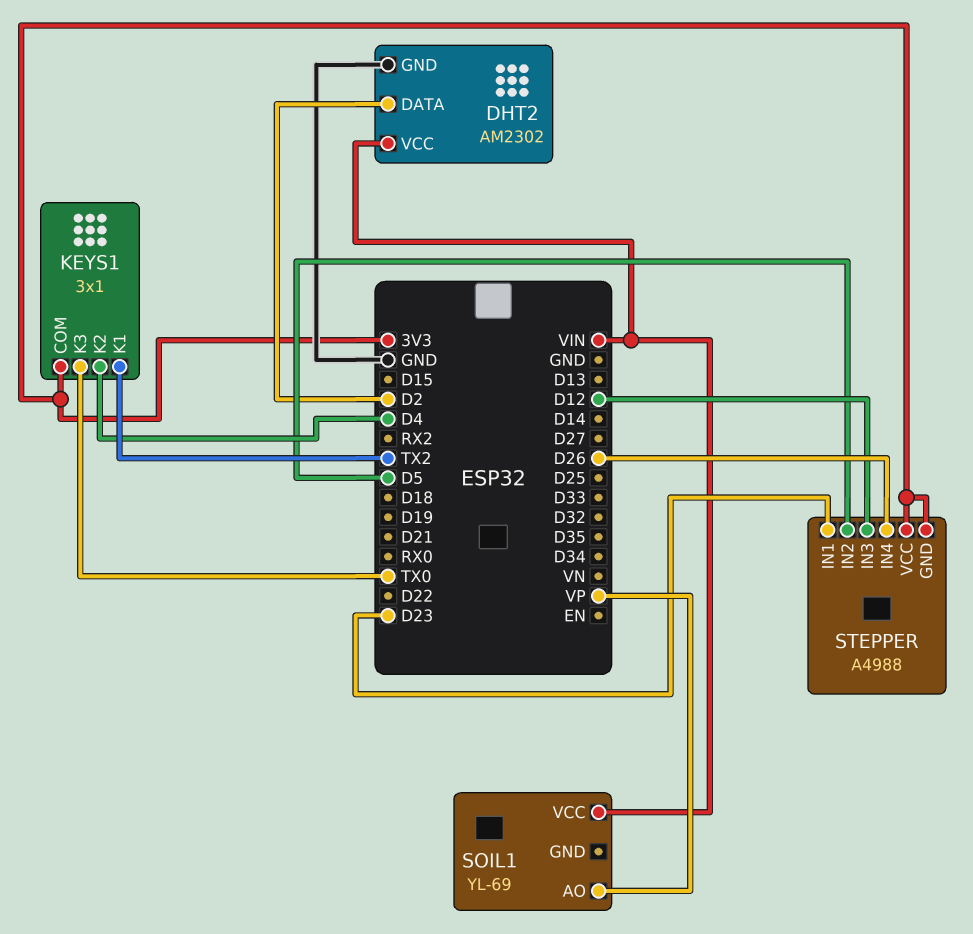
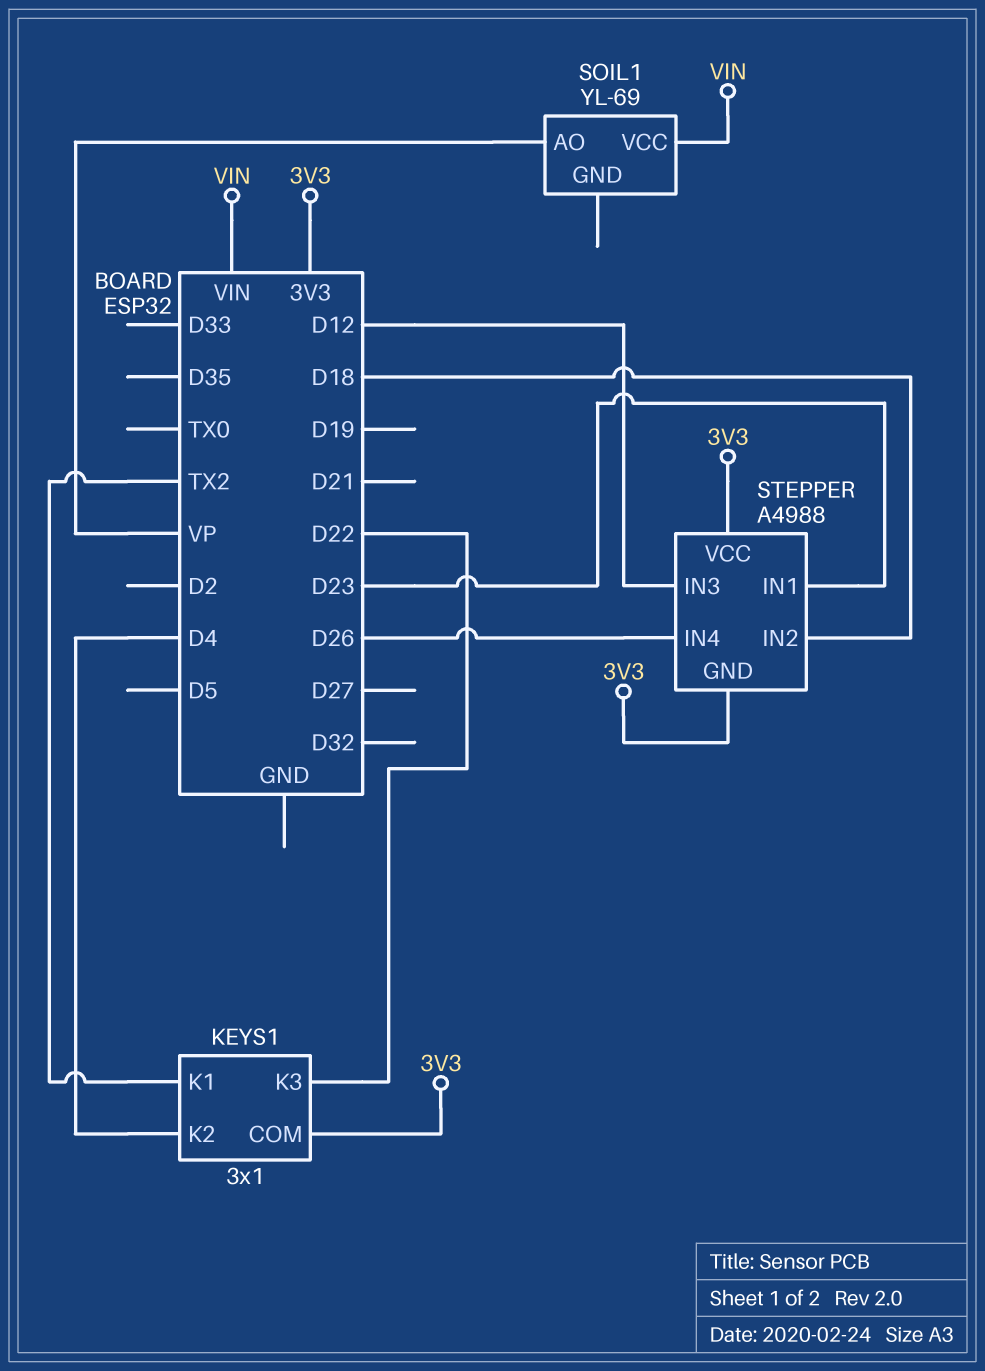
DHT2: AM2302 -> none
DHT2 pin DATA: D2 -> none
DHT2 pin GND: GND -> none
DHT2 pin VCC: VIN -> none
KEYS1 pin K3: TX0 -> D22
STEPPER pin IN2: D5 -> D18

